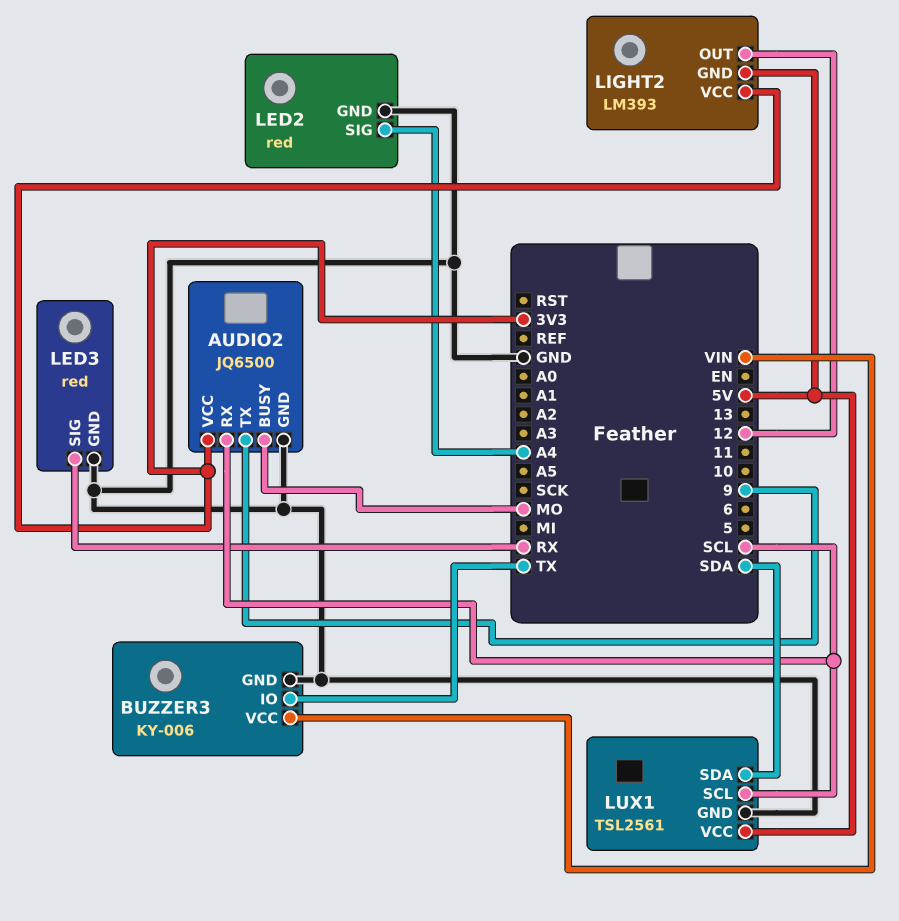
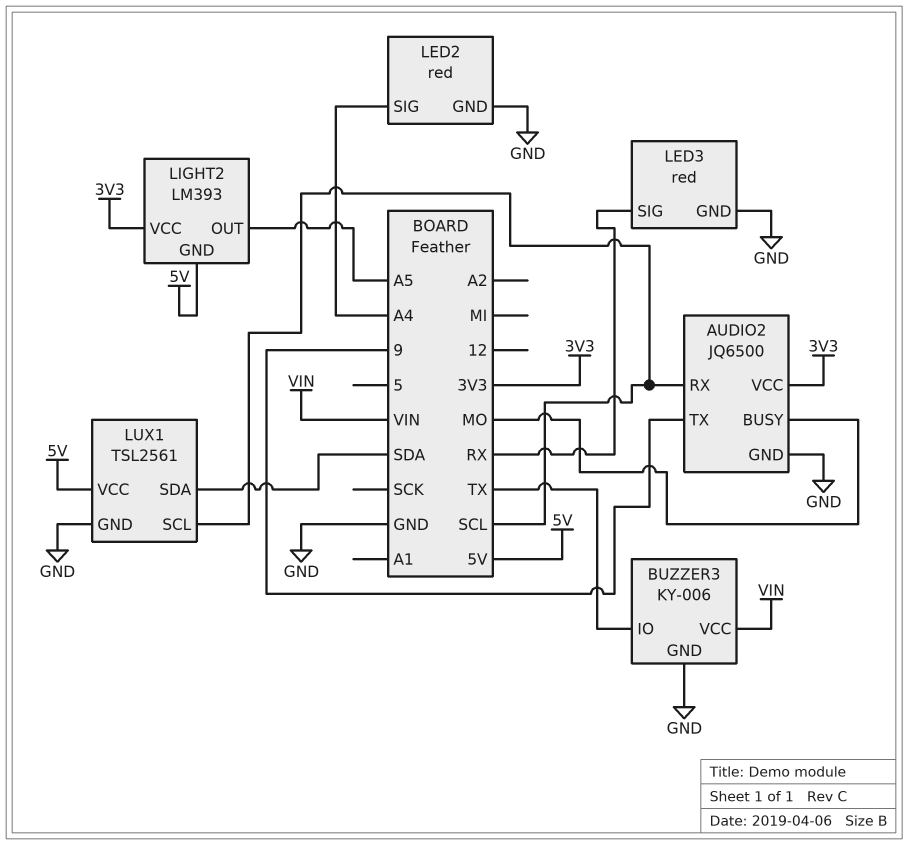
LIGHT2 pin OUT: 12 -> A5

